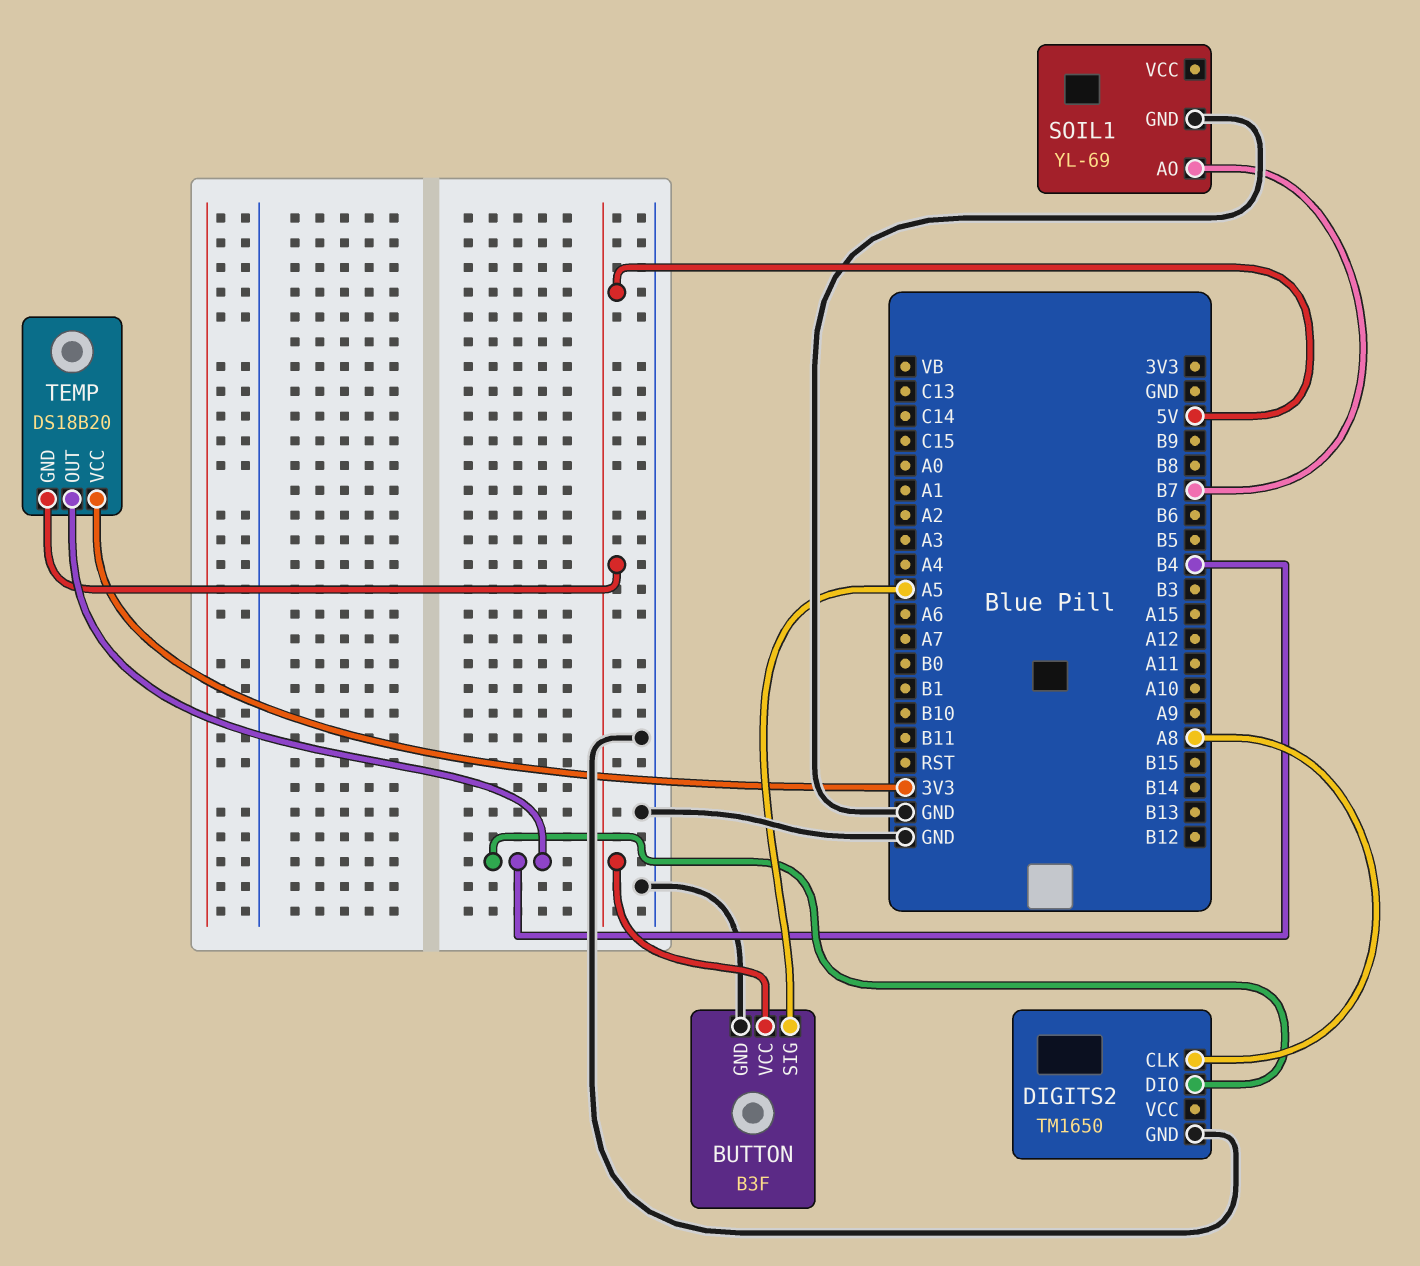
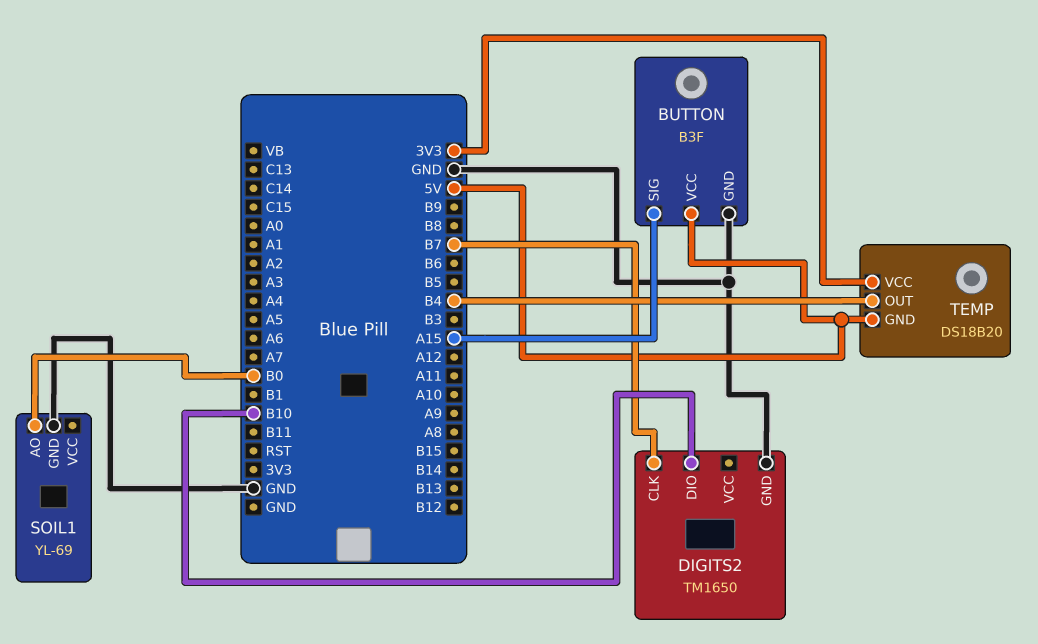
BUTTON pin SIG: A5 -> A15
DIGITS2 pin CLK: A8 -> B7
DIGITS2 pin DIO: B4 -> B10
SOIL1 pin AO: B7 -> B0

